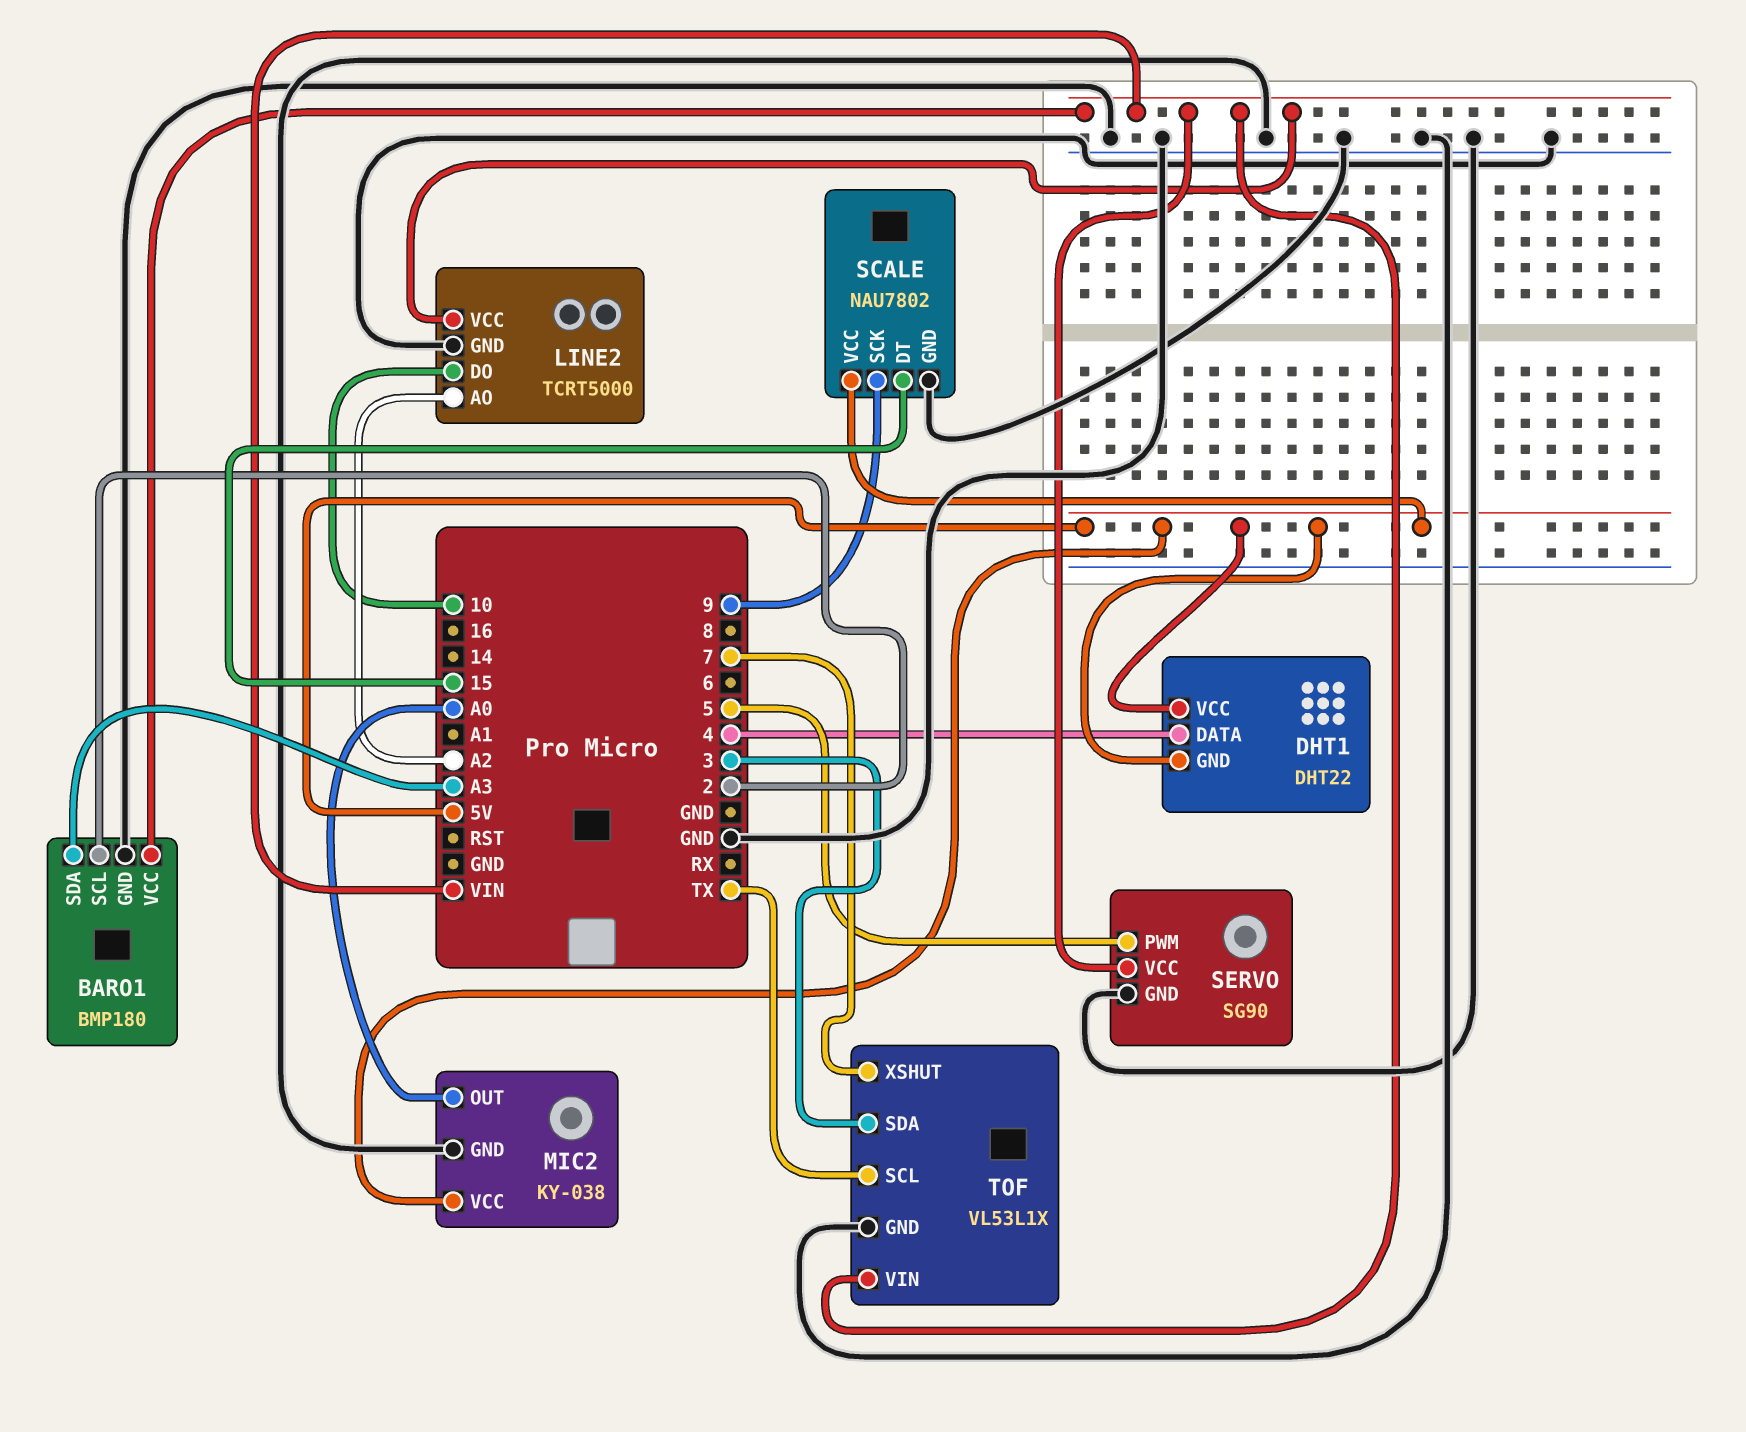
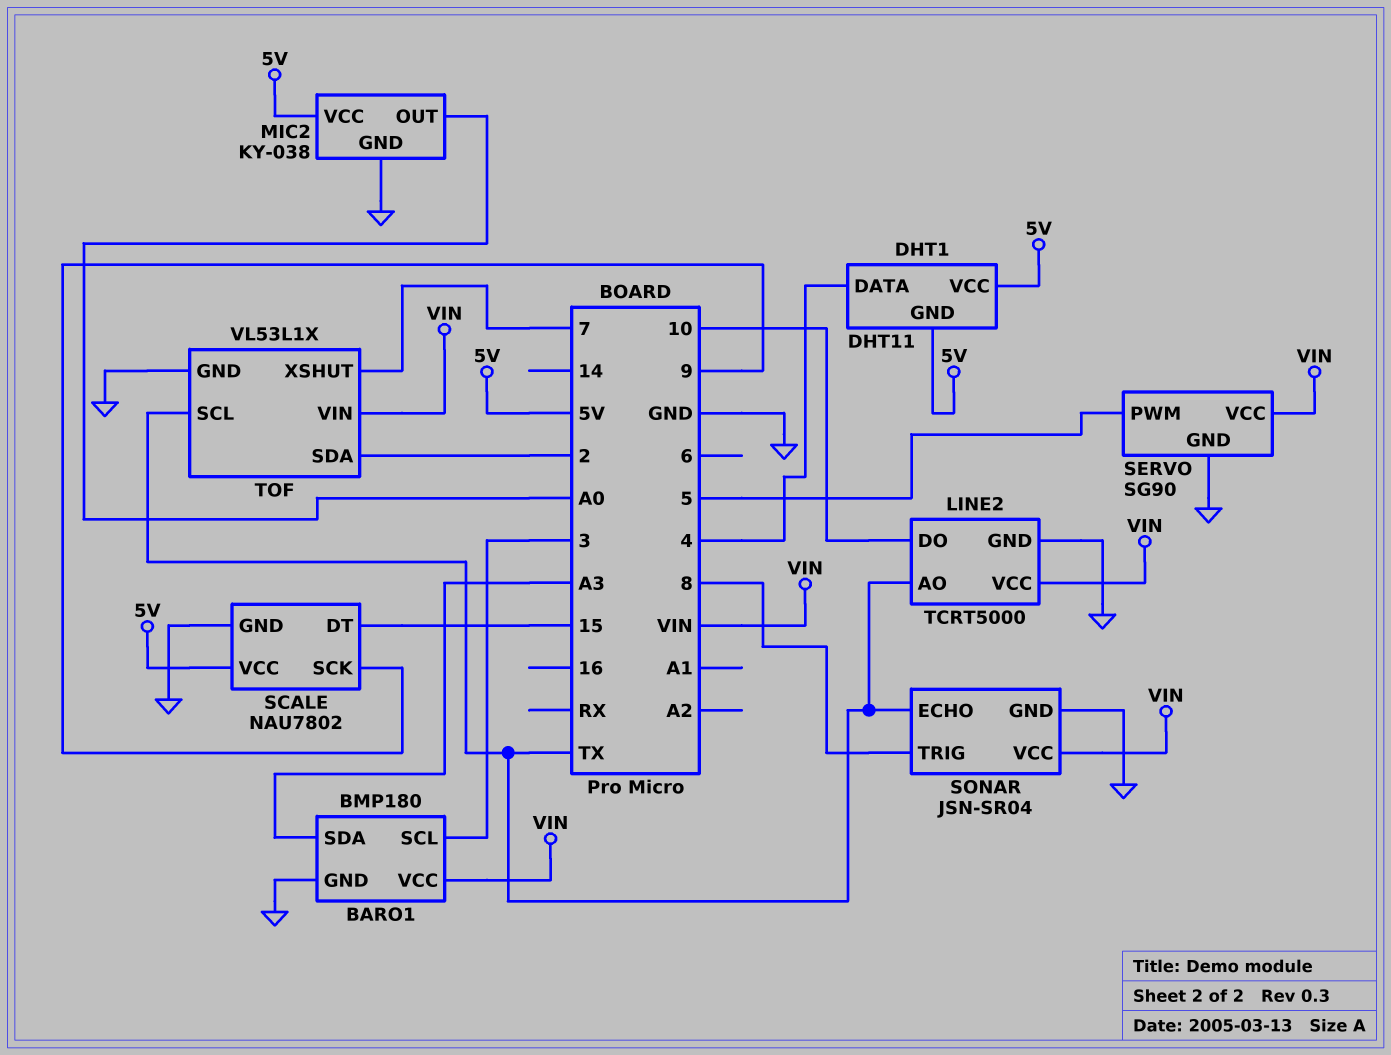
BARO1 pin SCL: 2 -> 3
DHT1: DHT22 -> DHT11
LINE2 pin AO: A2 -> TX
SONAR: none -> JSN-SR04
SONAR pin ECHO: none -> TX
SONAR pin GND: none -> GND
SONAR pin TRIG: none -> 8
SONAR pin VCC: none -> VIN
TOF pin SDA: 3 -> 2

